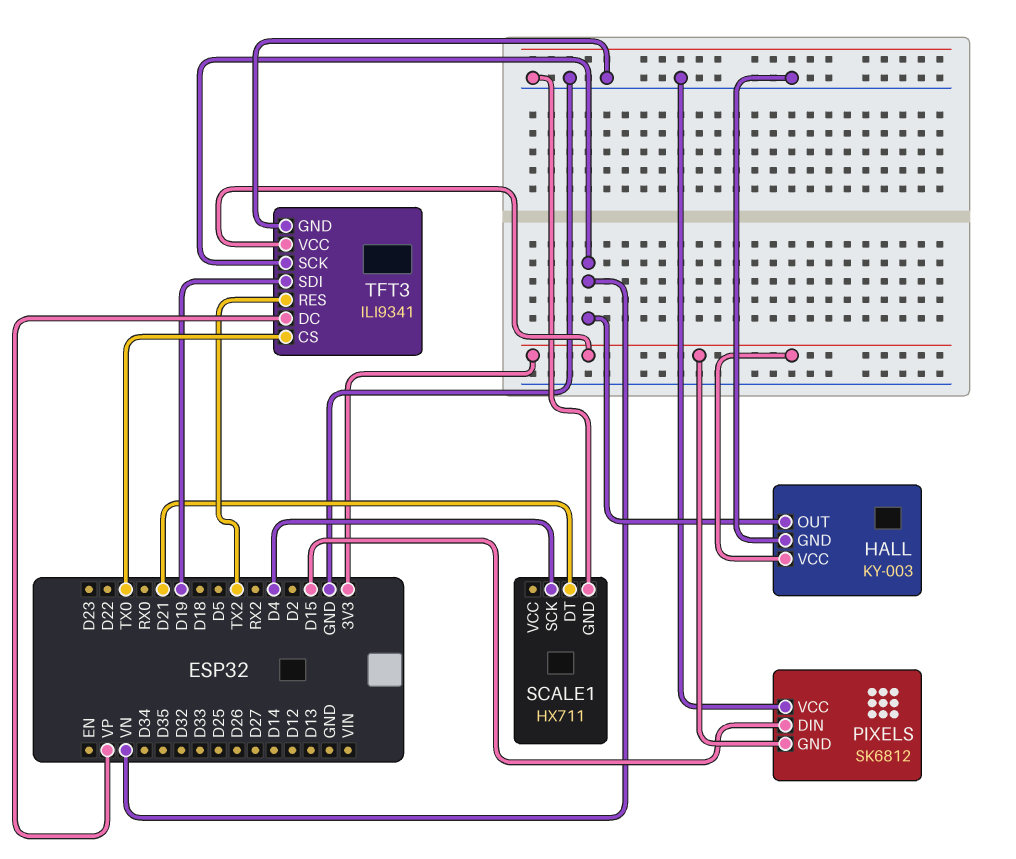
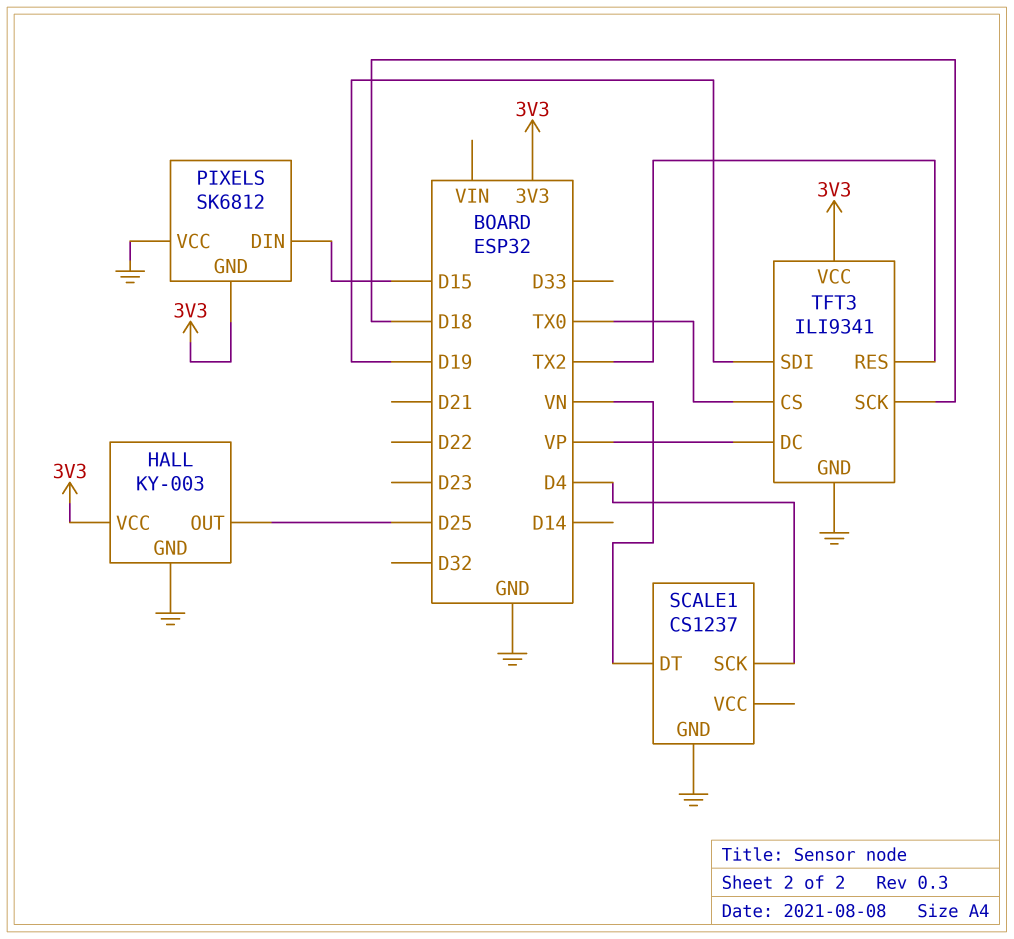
HALL pin OUT: VN -> D25
SCALE1: HX711 -> CS1237
SCALE1 pin DT: D21 -> VN
TFT3 pin SCK: VN -> D18

